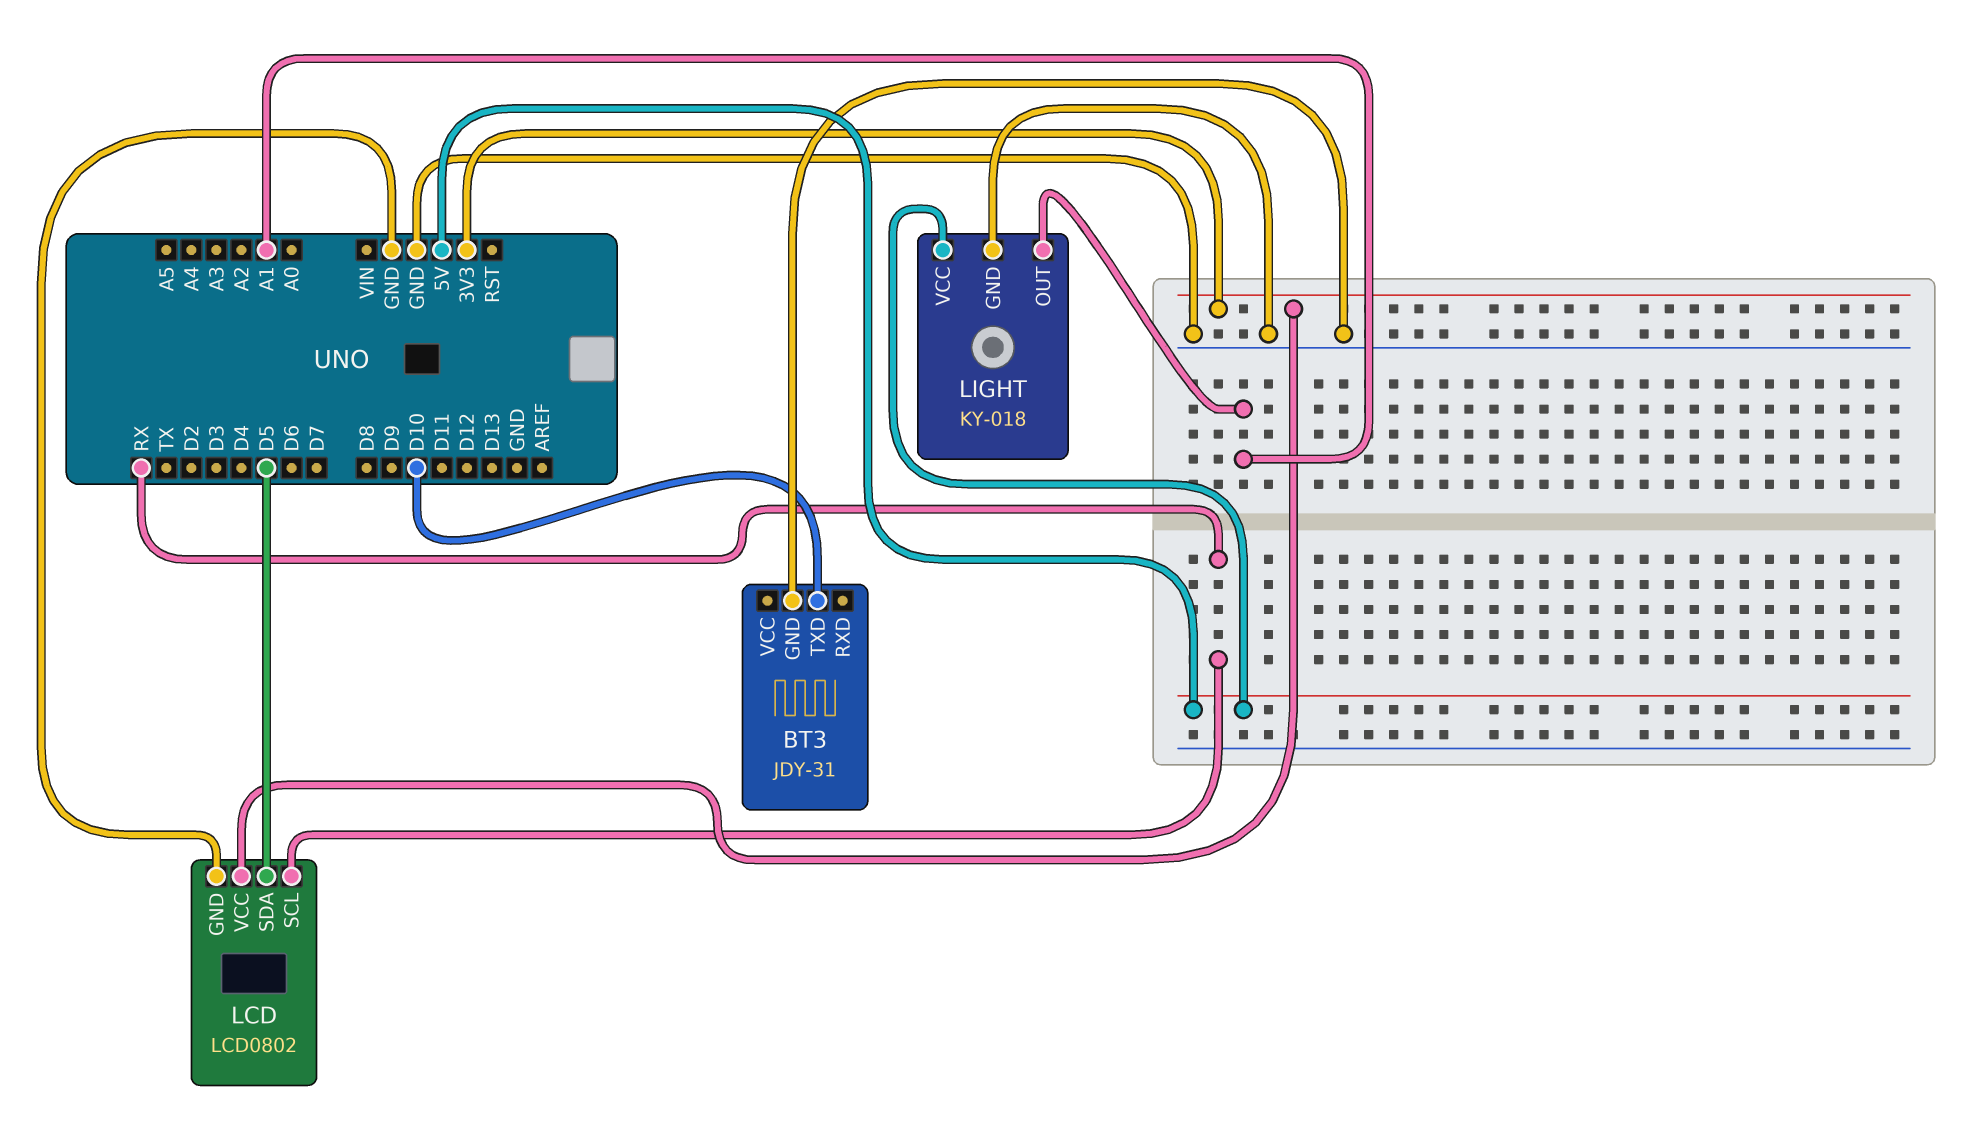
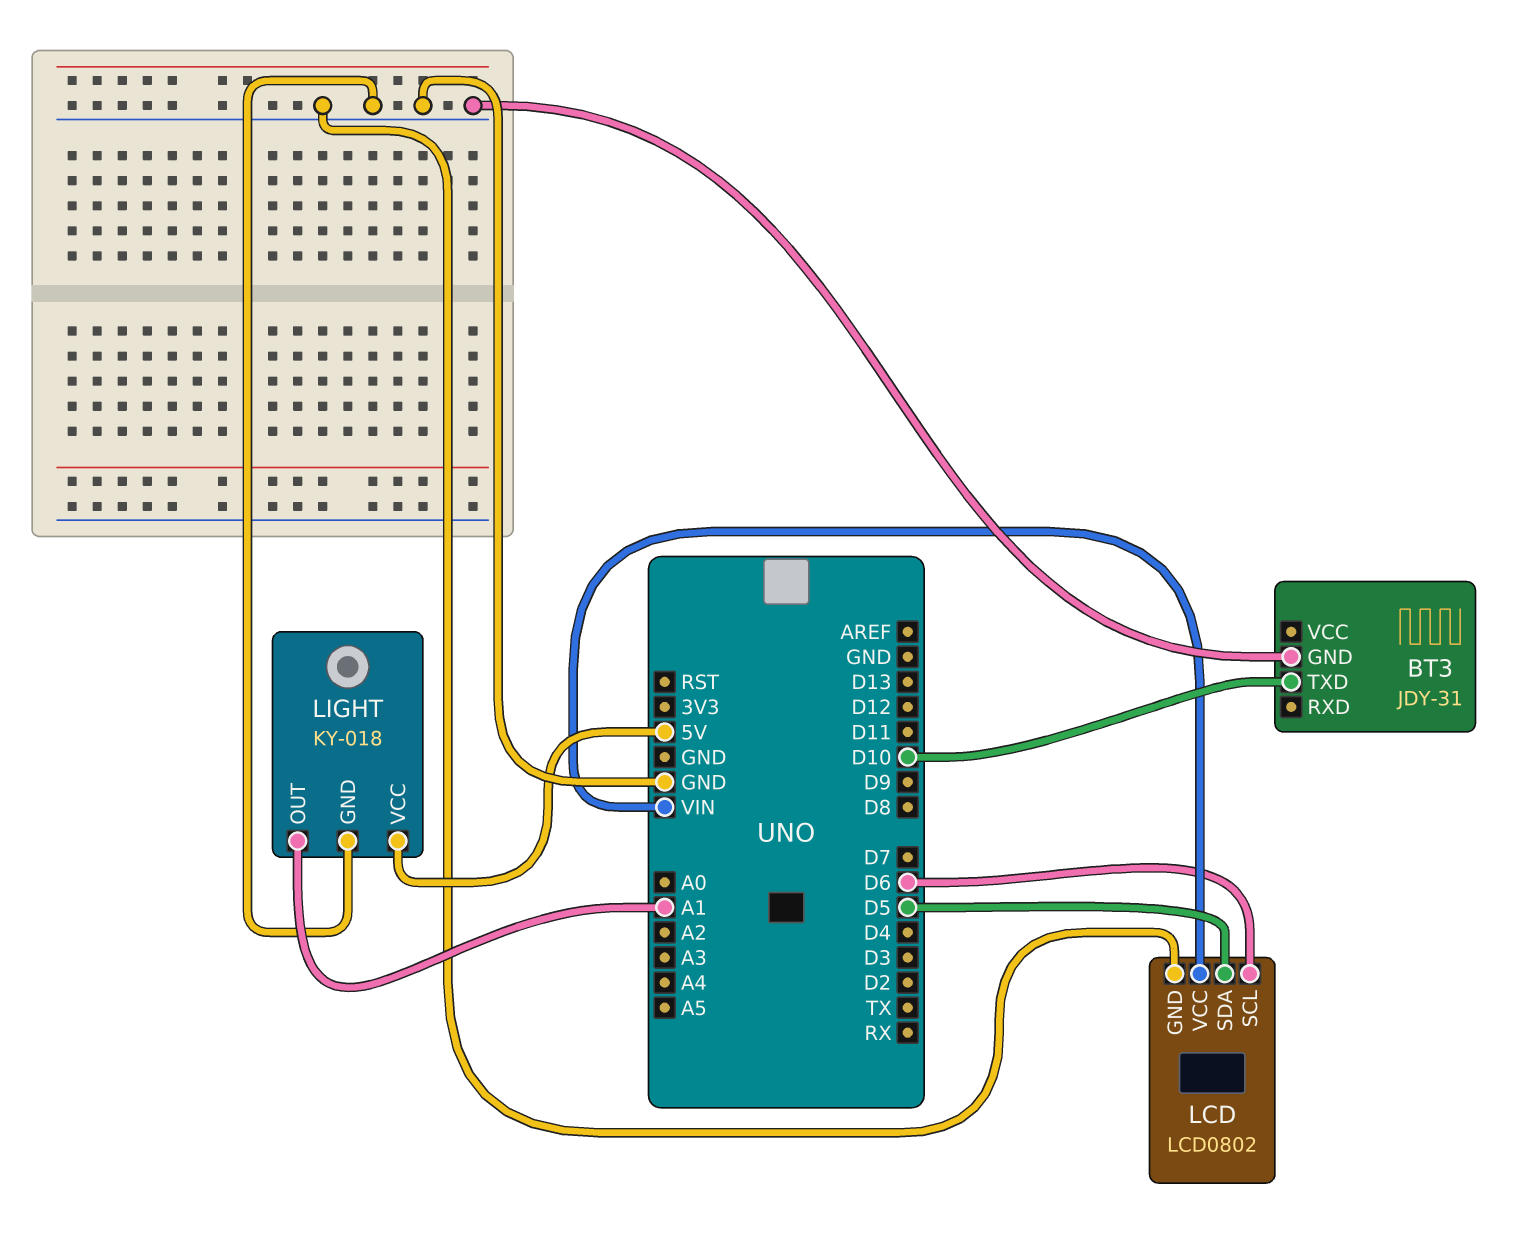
LCD pin SCL: RX -> D6
LCD pin VCC: 3V3 -> VIN

